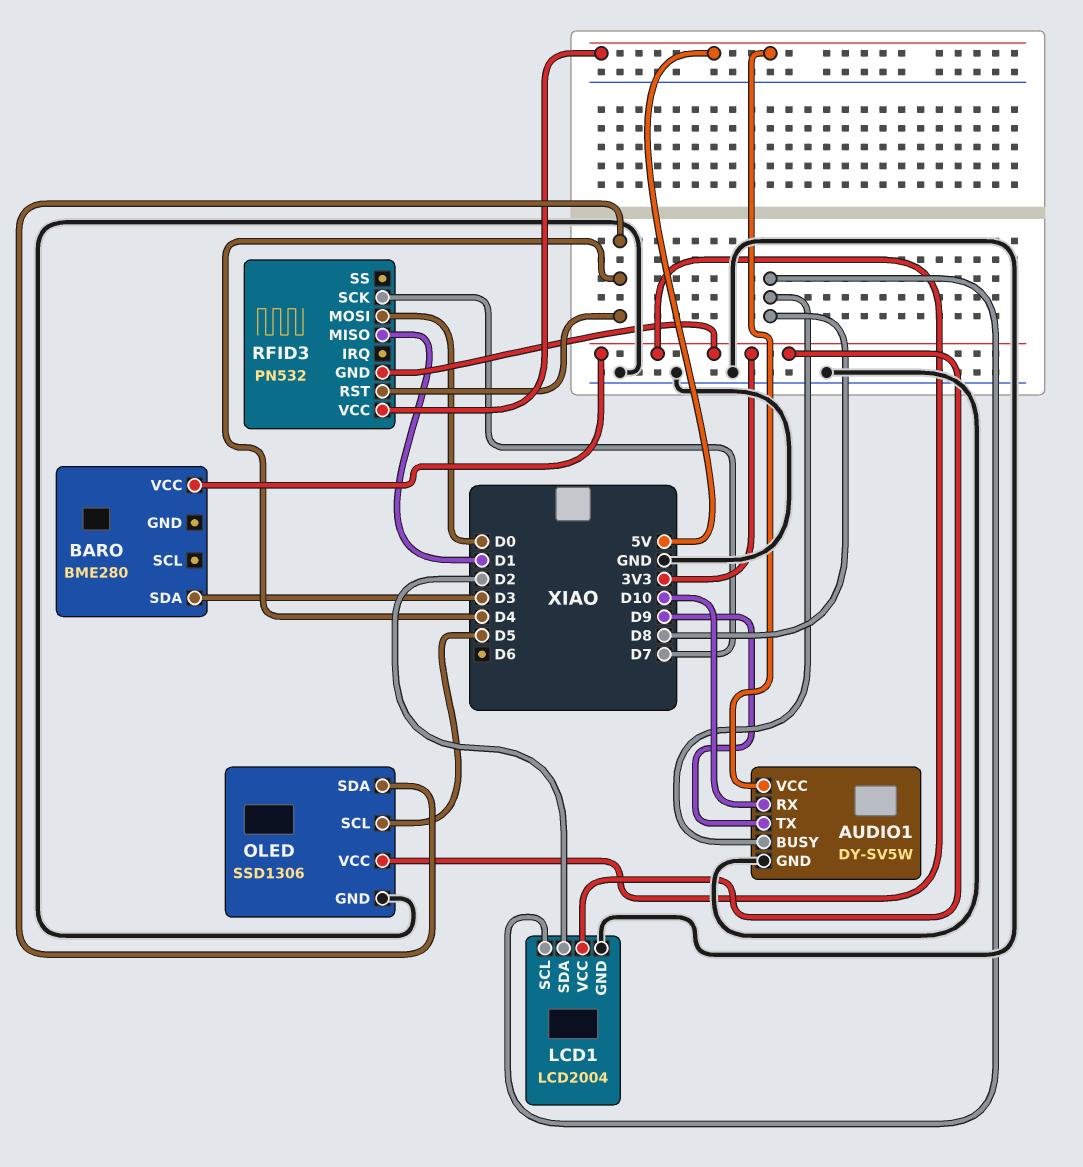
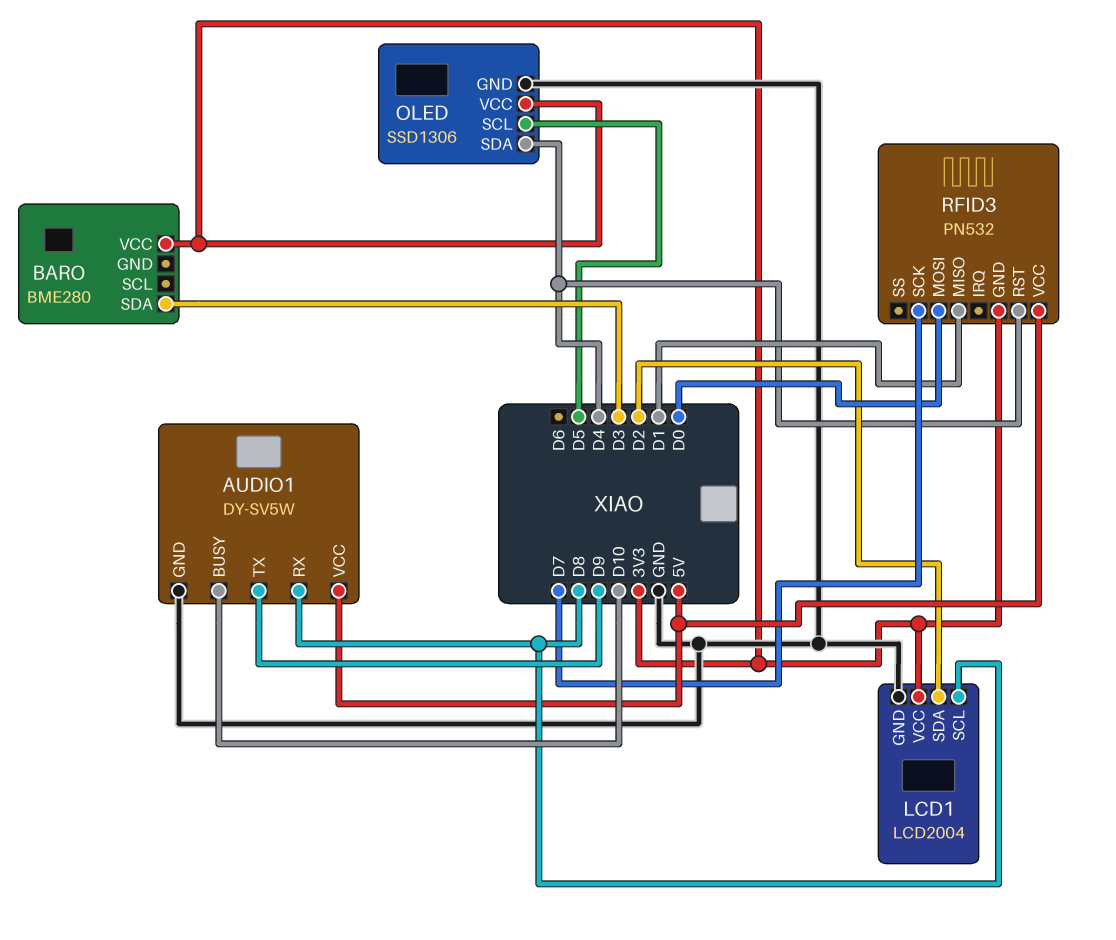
AUDIO1 pin BUSY: D8 -> D10
AUDIO1 pin RX: D10 -> D8

